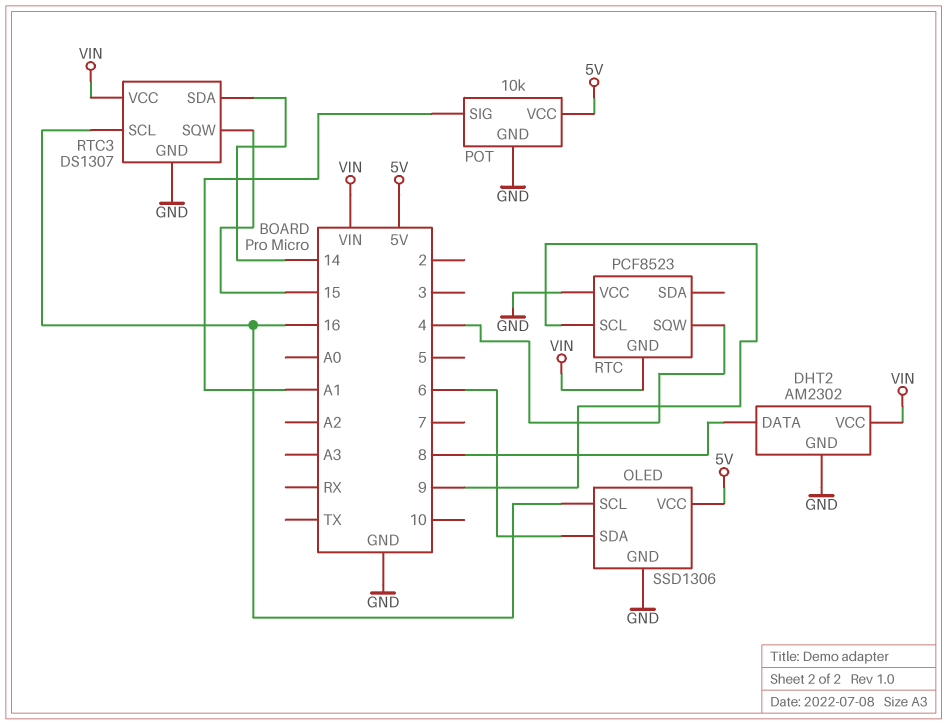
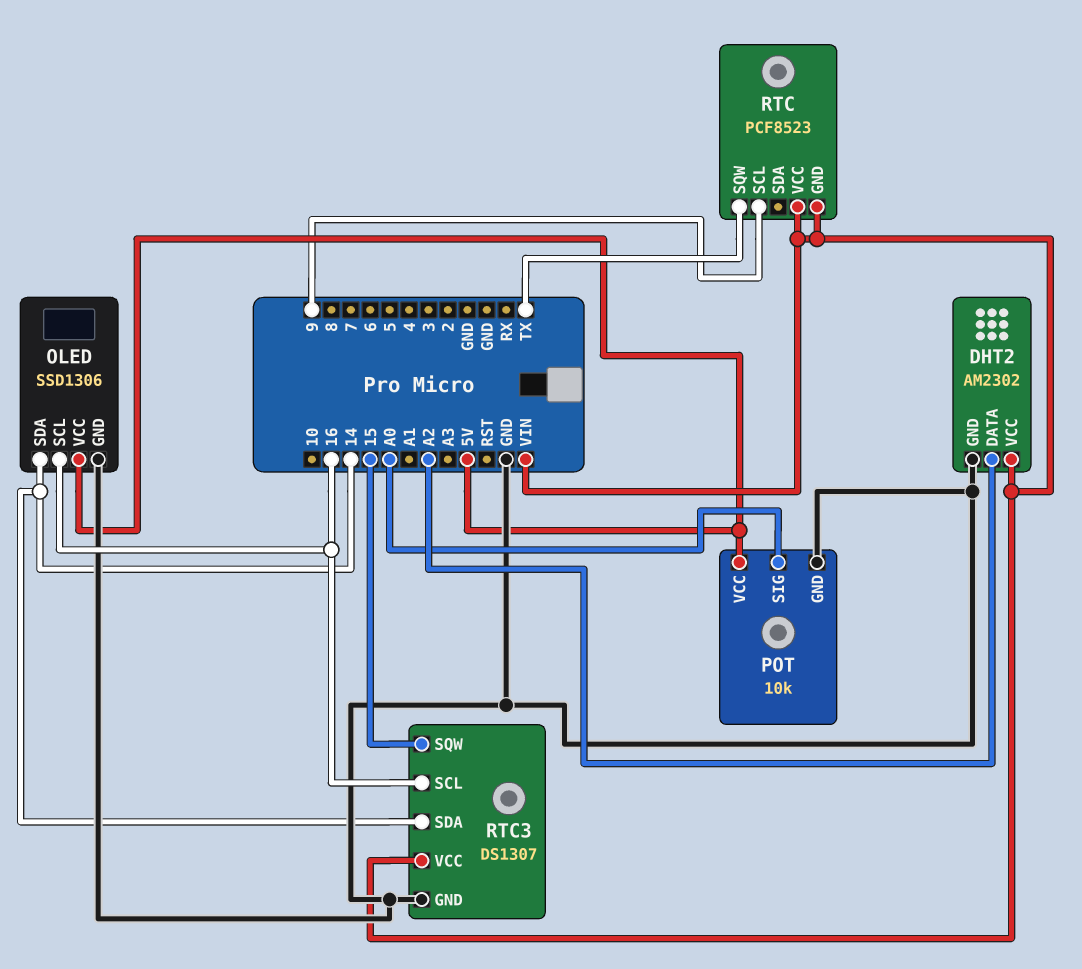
DHT2 pin DATA: 8 -> A2
OLED pin SDA: 6 -> 14
POT pin SIG: A1 -> A0
RTC pin SQW: 4 -> TX
RTC pin VCC: GND -> VIN

